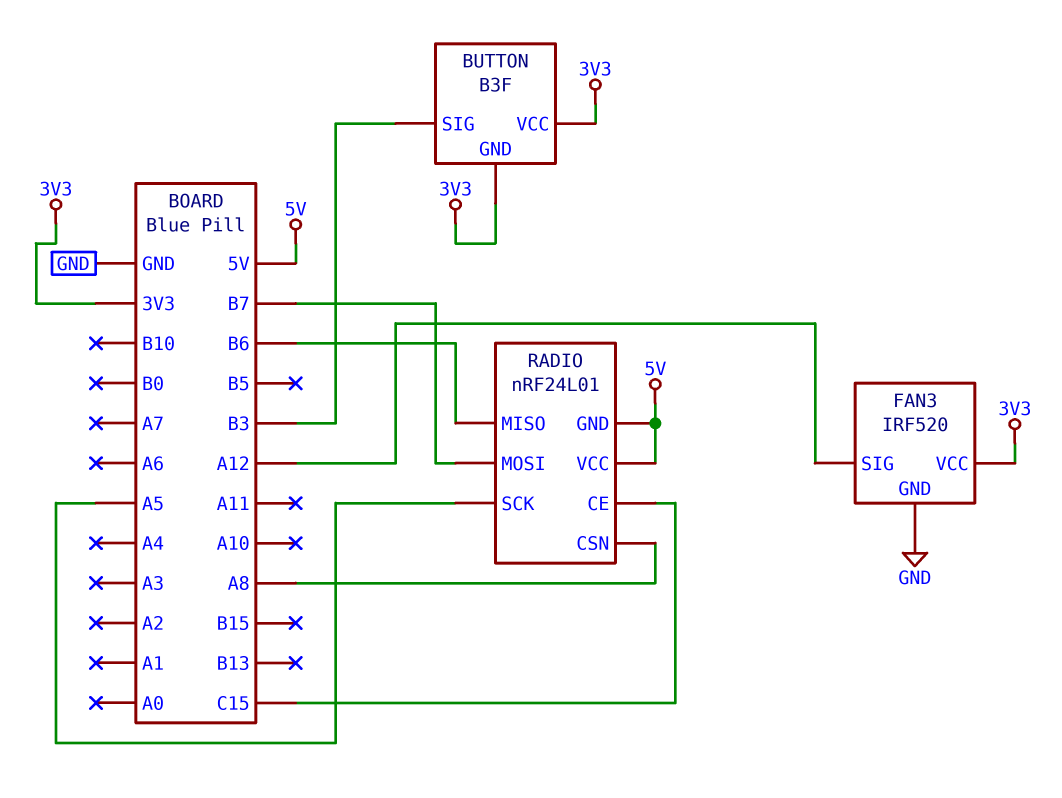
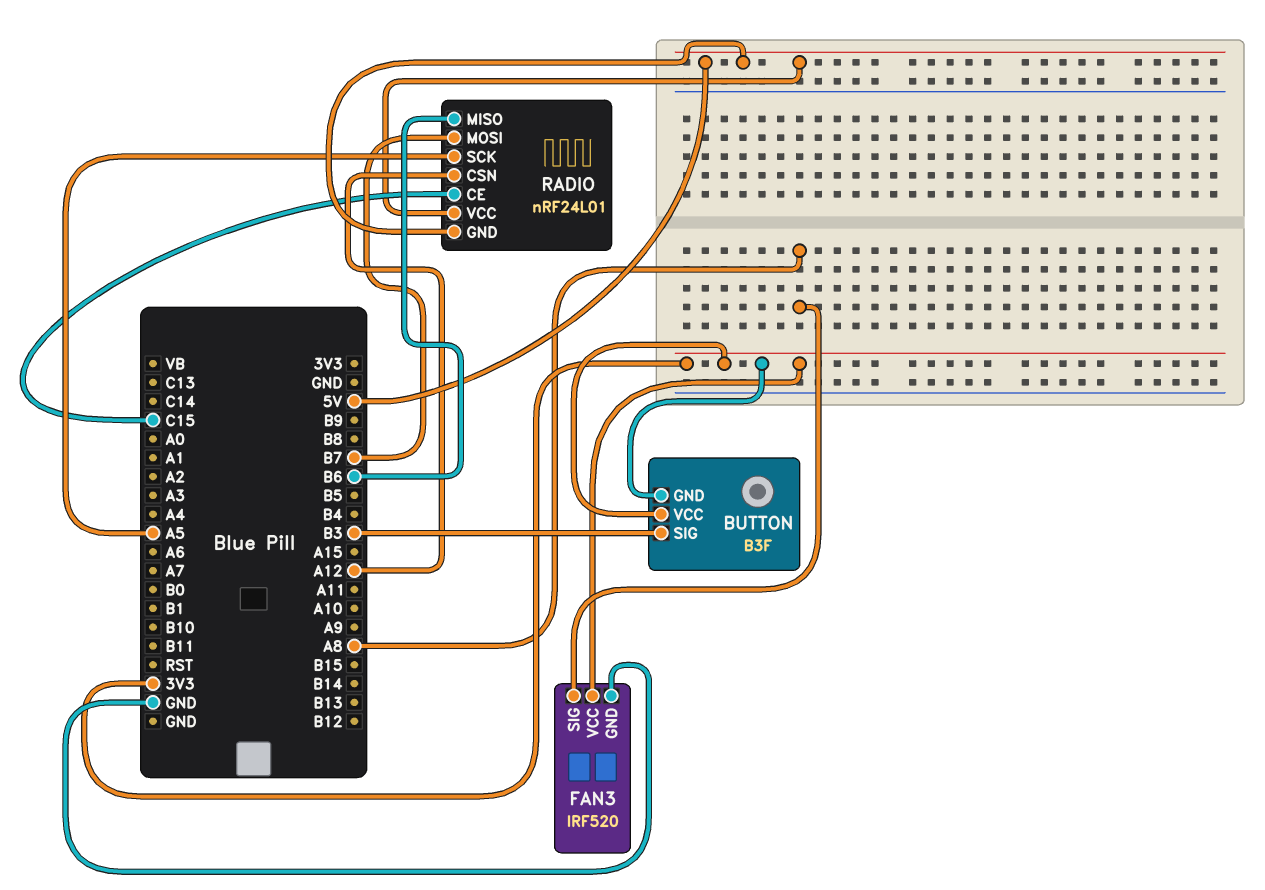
FAN3 pin SIG: A12 -> A8
RADIO pin CSN: A8 -> A12

